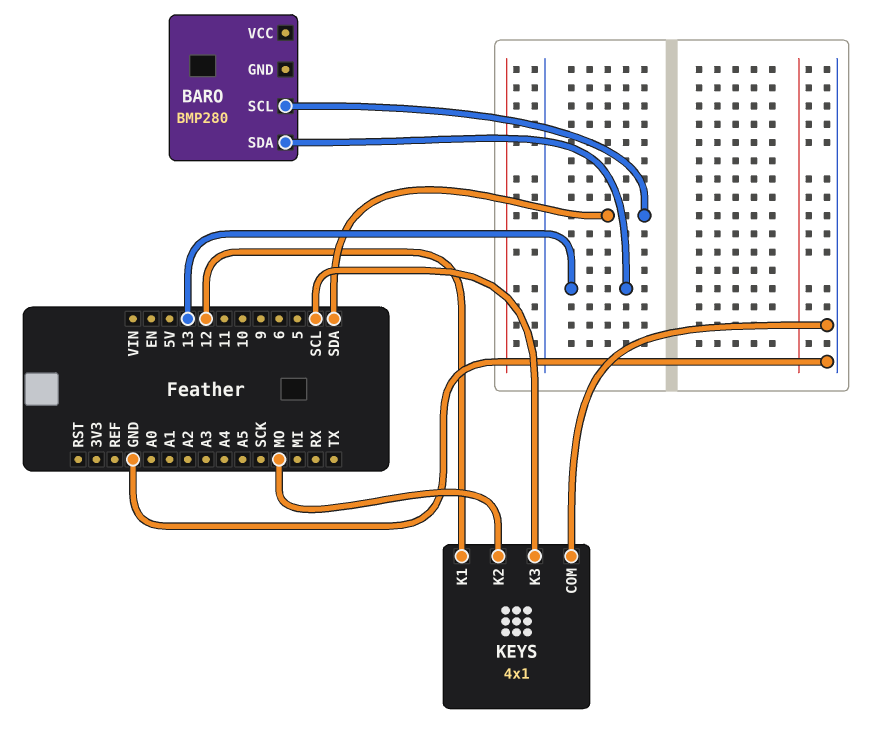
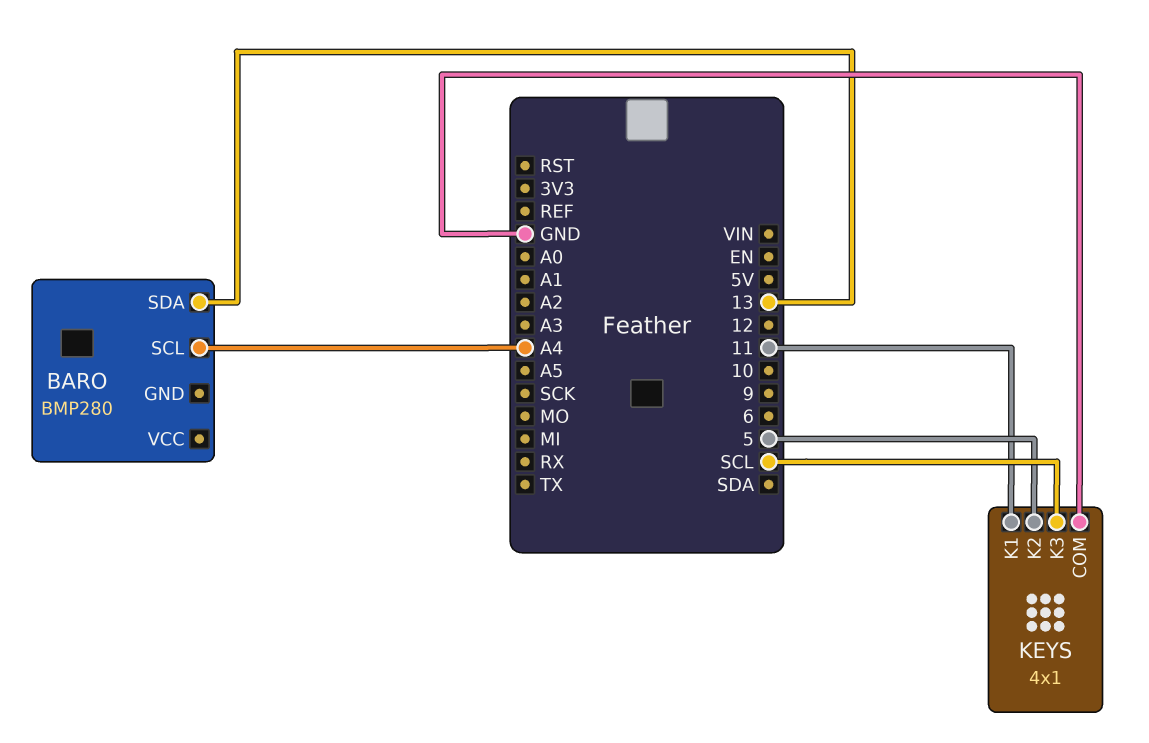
BARO pin SCL: SDA -> A4
KEYS pin K1: 12 -> 11
KEYS pin K2: MO -> 5

